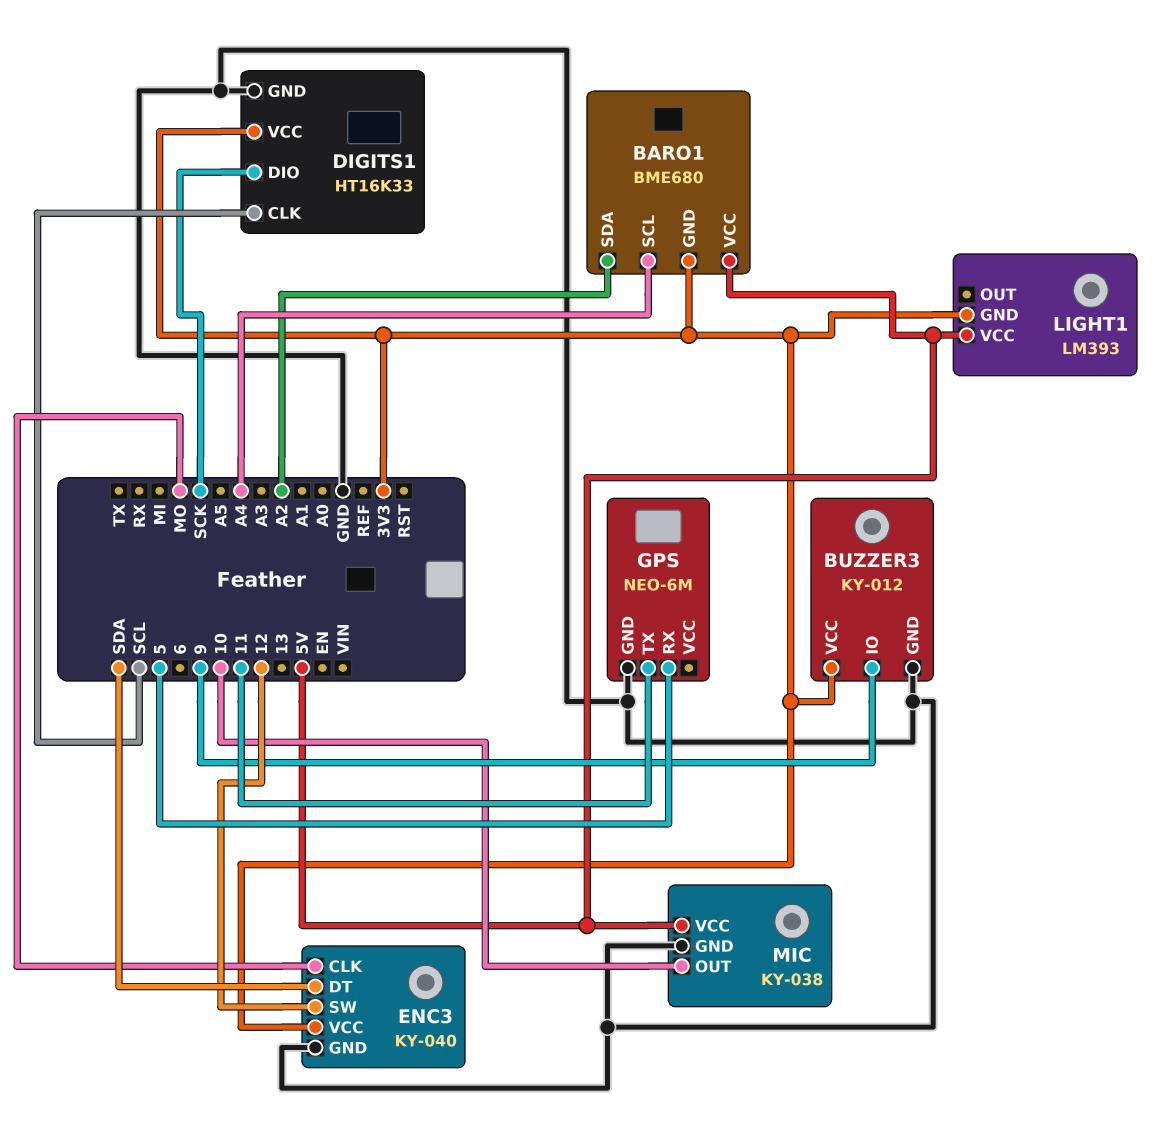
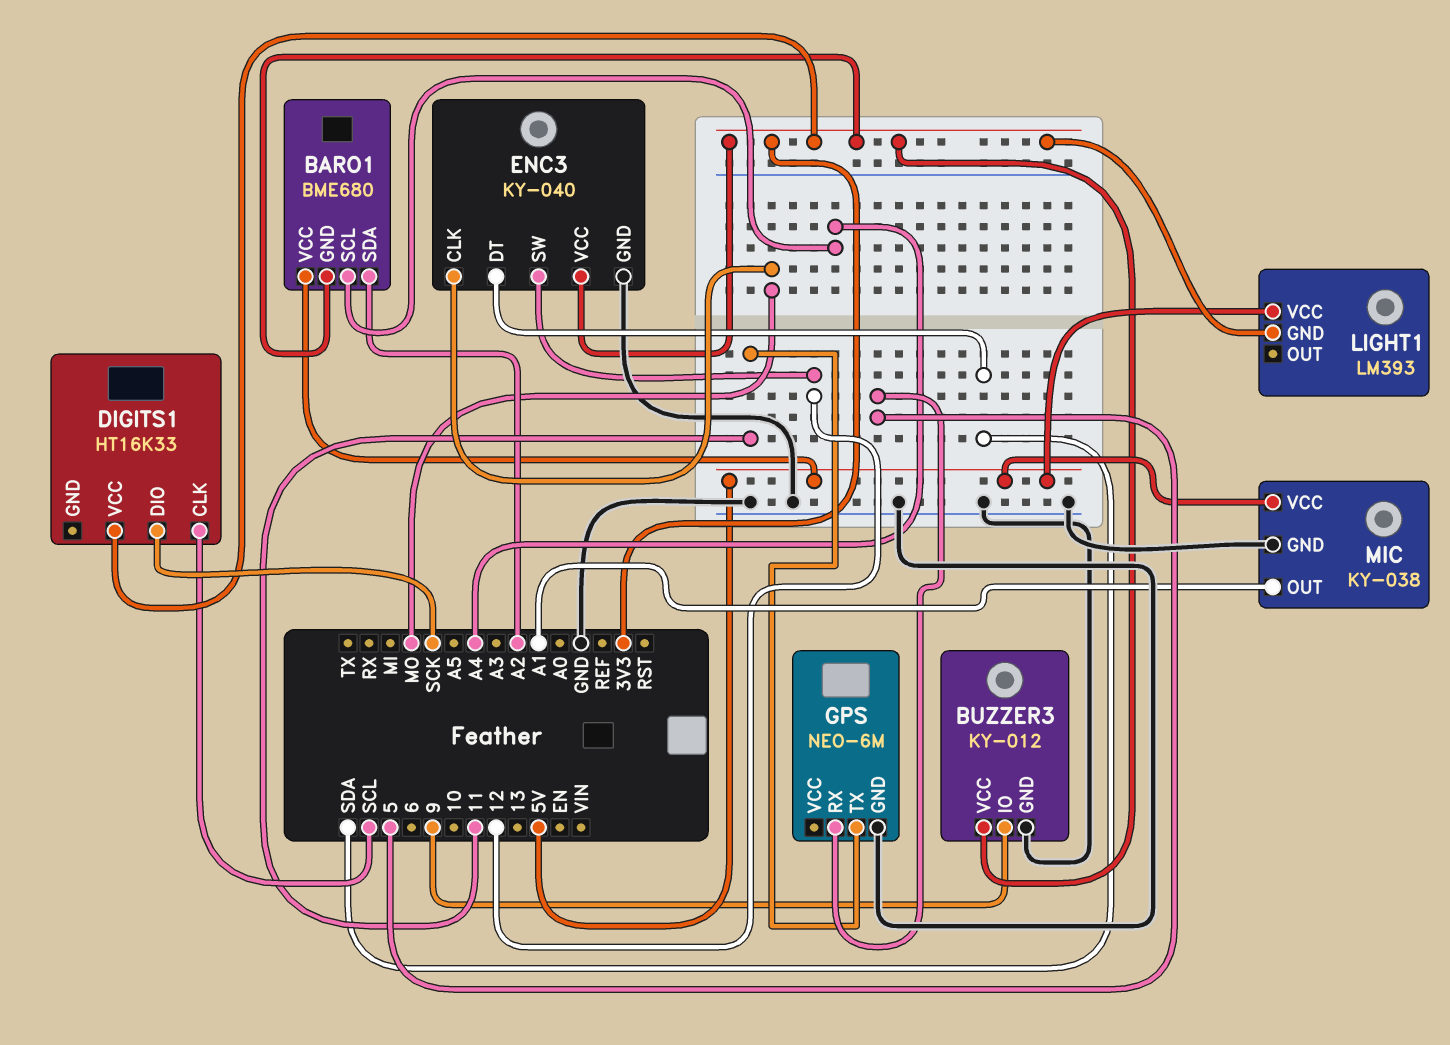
DIGITS1 pin GND: GND -> none
MIC pin OUT: 10 -> A1

